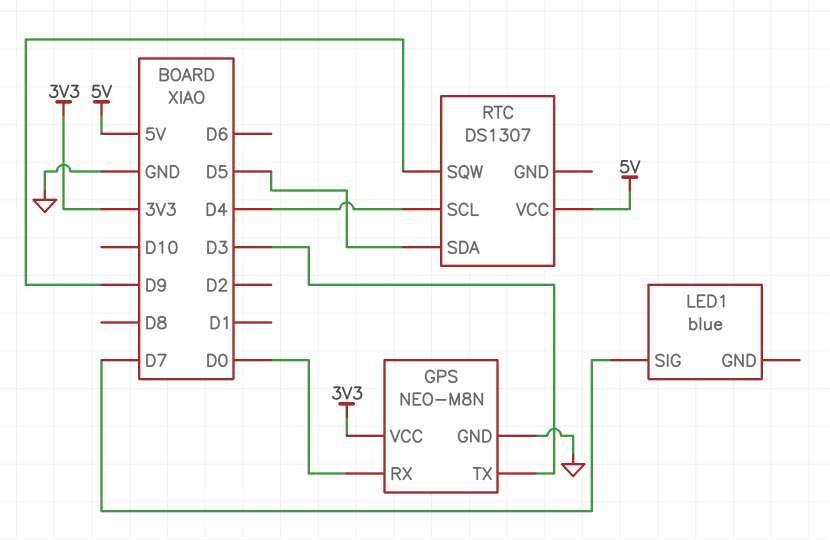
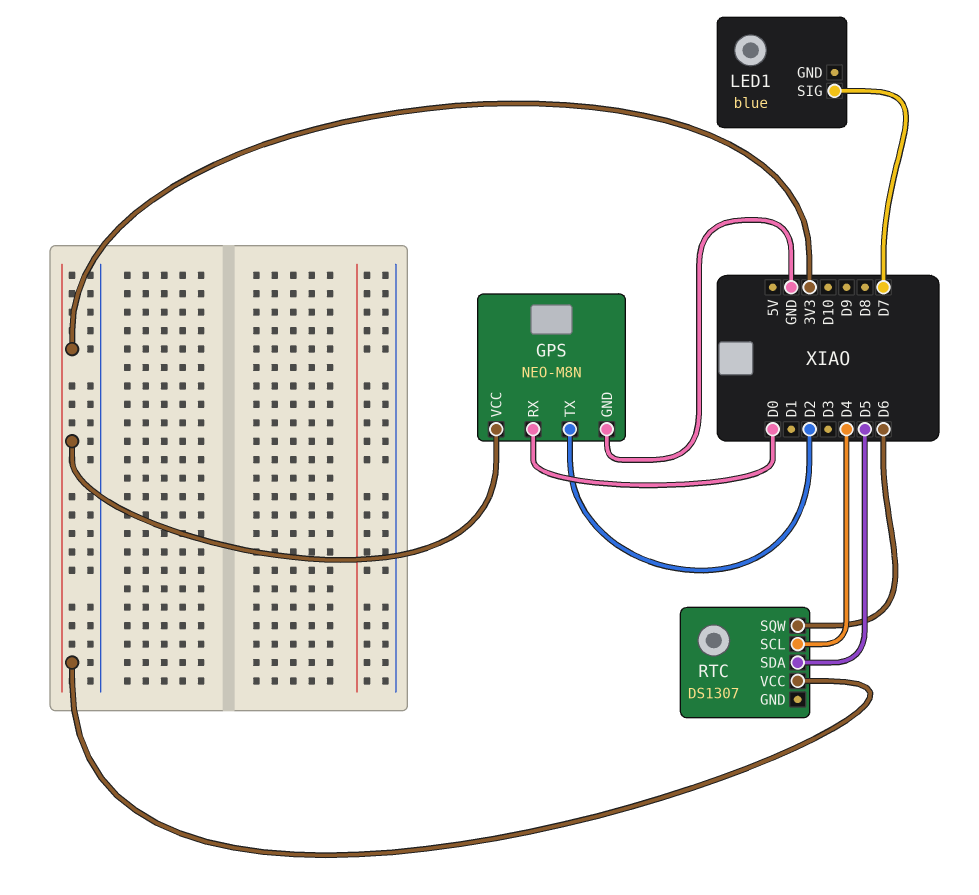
GPS pin TX: D3 -> D2
RTC pin SQW: D9 -> D6
RTC pin VCC: 5V -> 3V3

